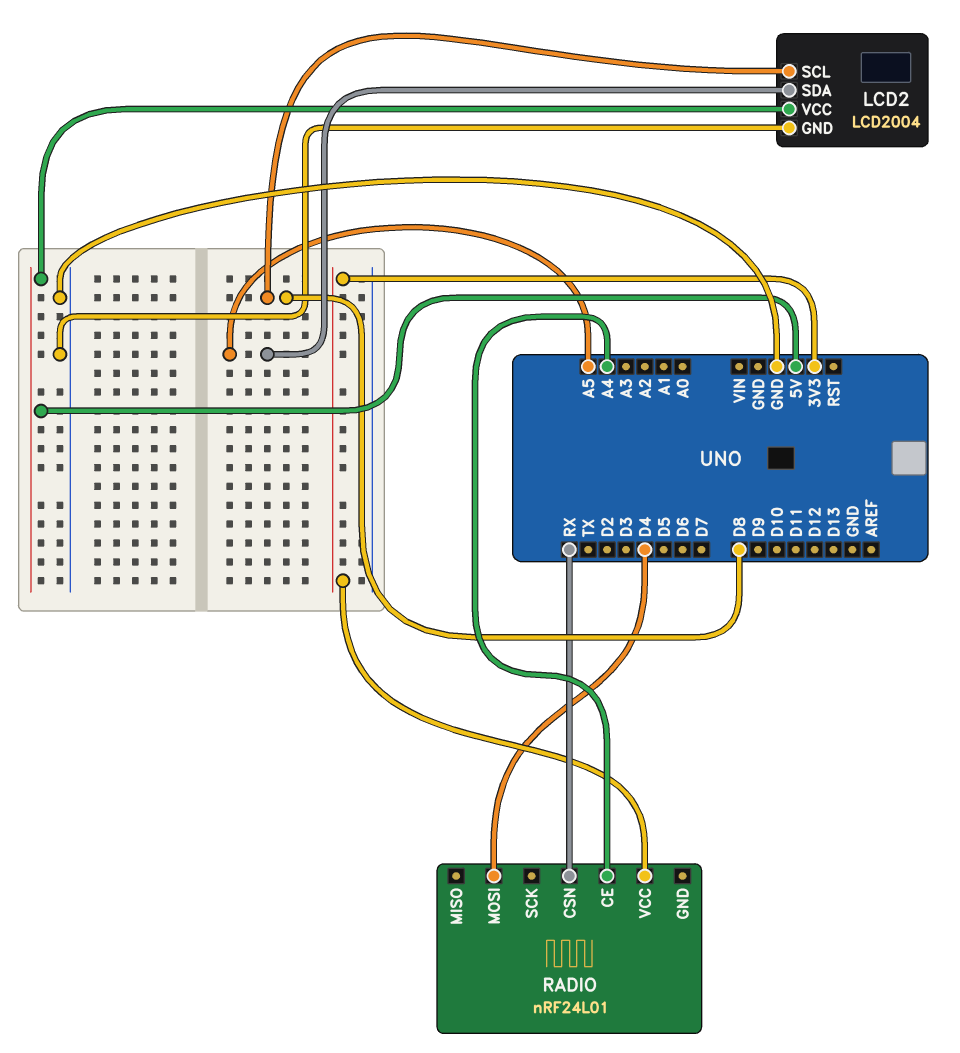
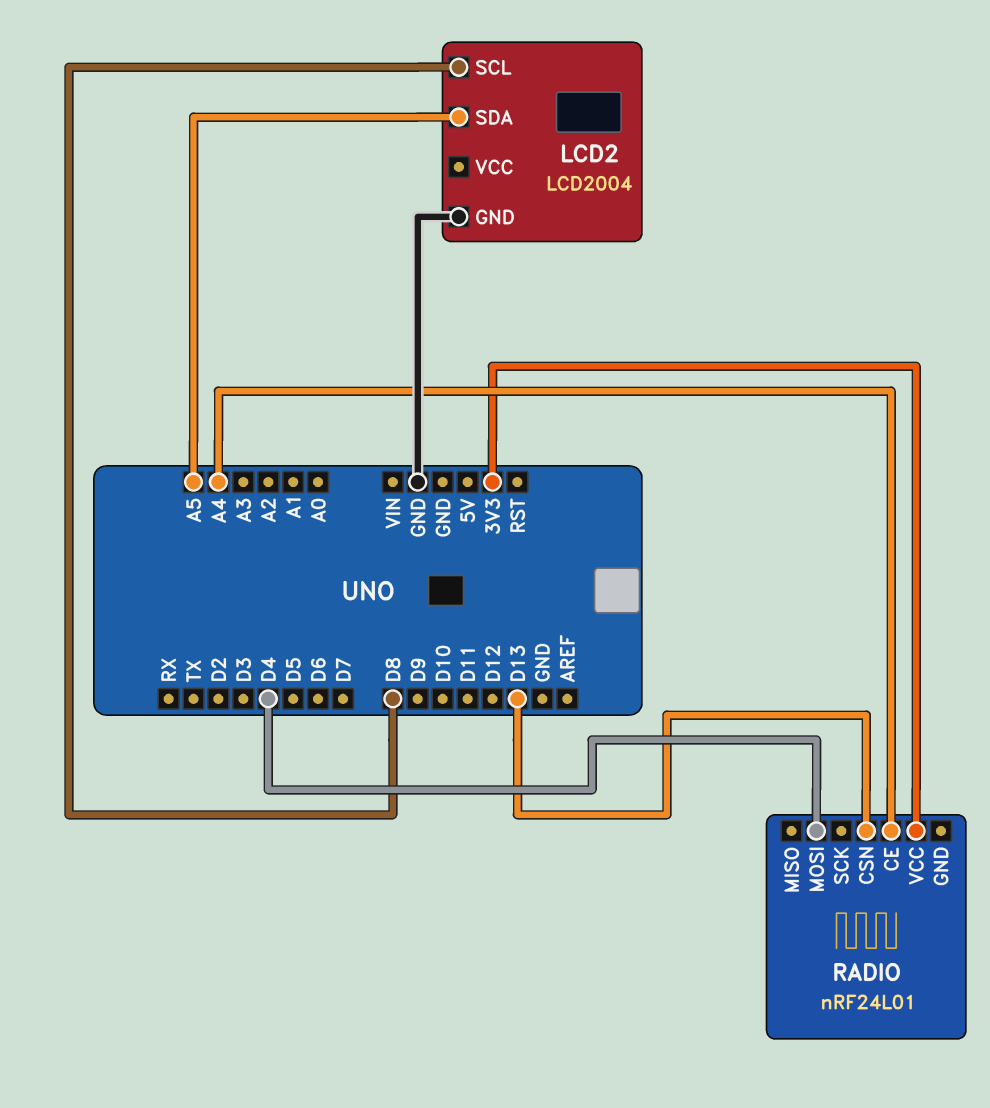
LCD2 pin VCC: 5V -> none
RADIO pin CSN: RX -> D13

